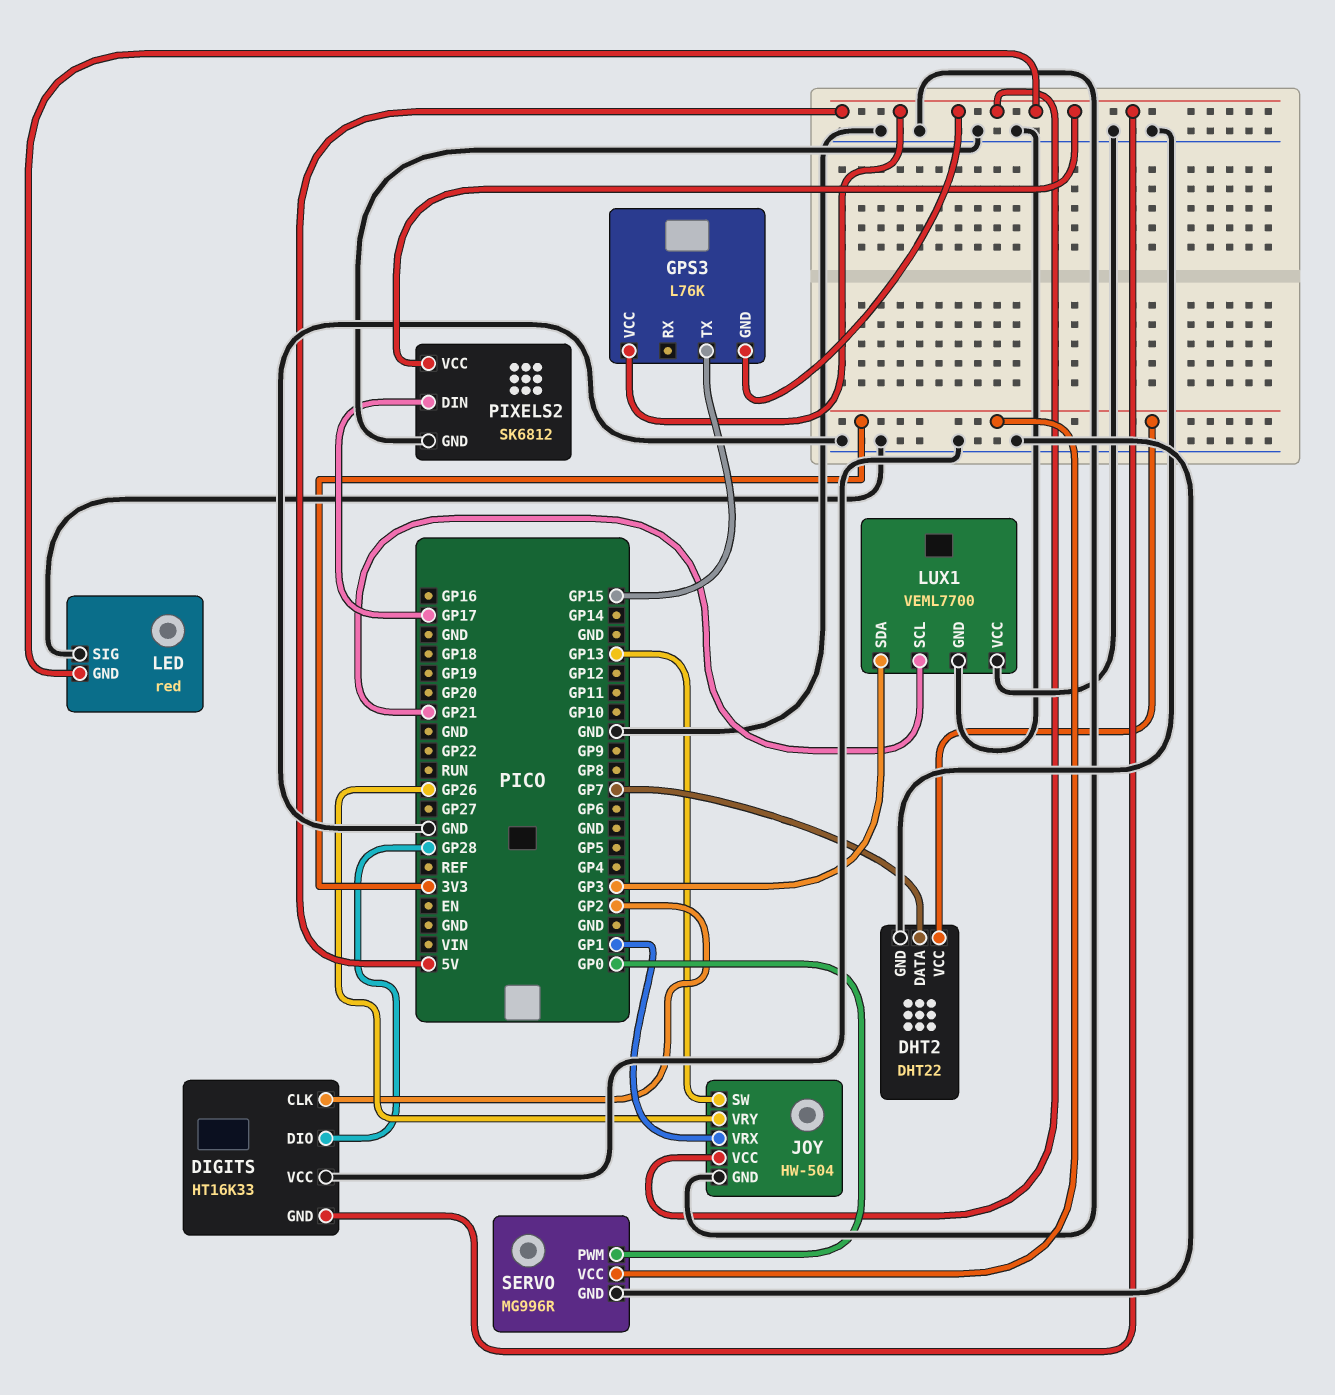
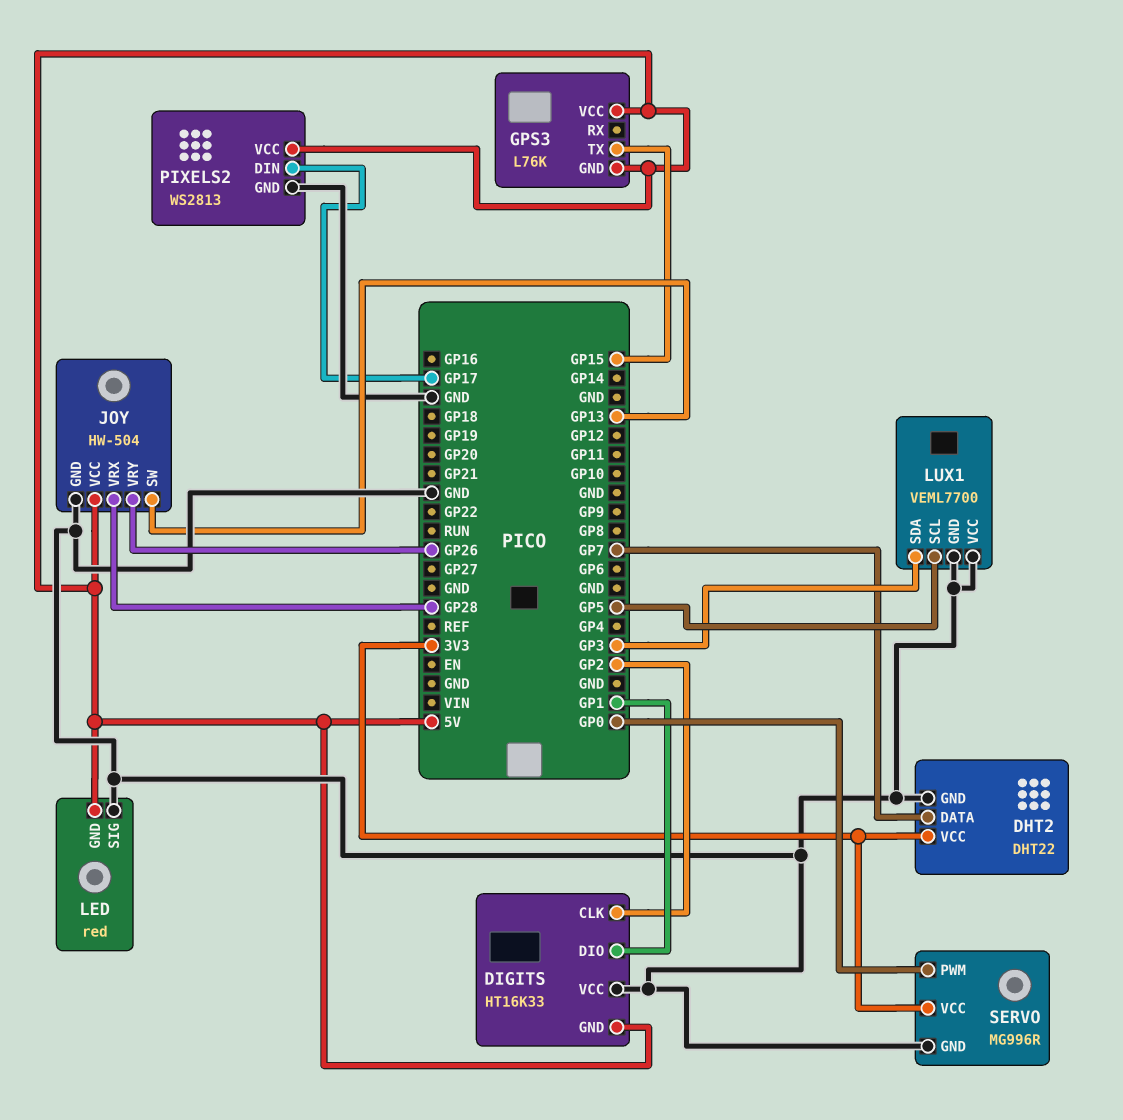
DIGITS pin DIO: GP28 -> GP1
JOY pin VRX: GP1 -> GP28
LUX1 pin SCL: GP21 -> GP5
PIXELS2: SK6812 -> WS2813

